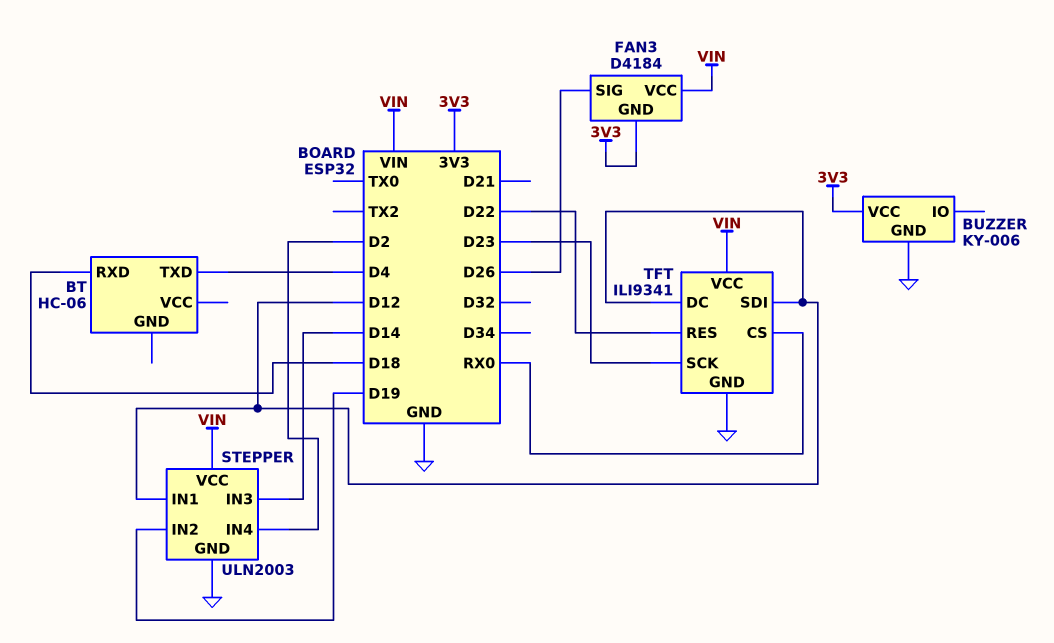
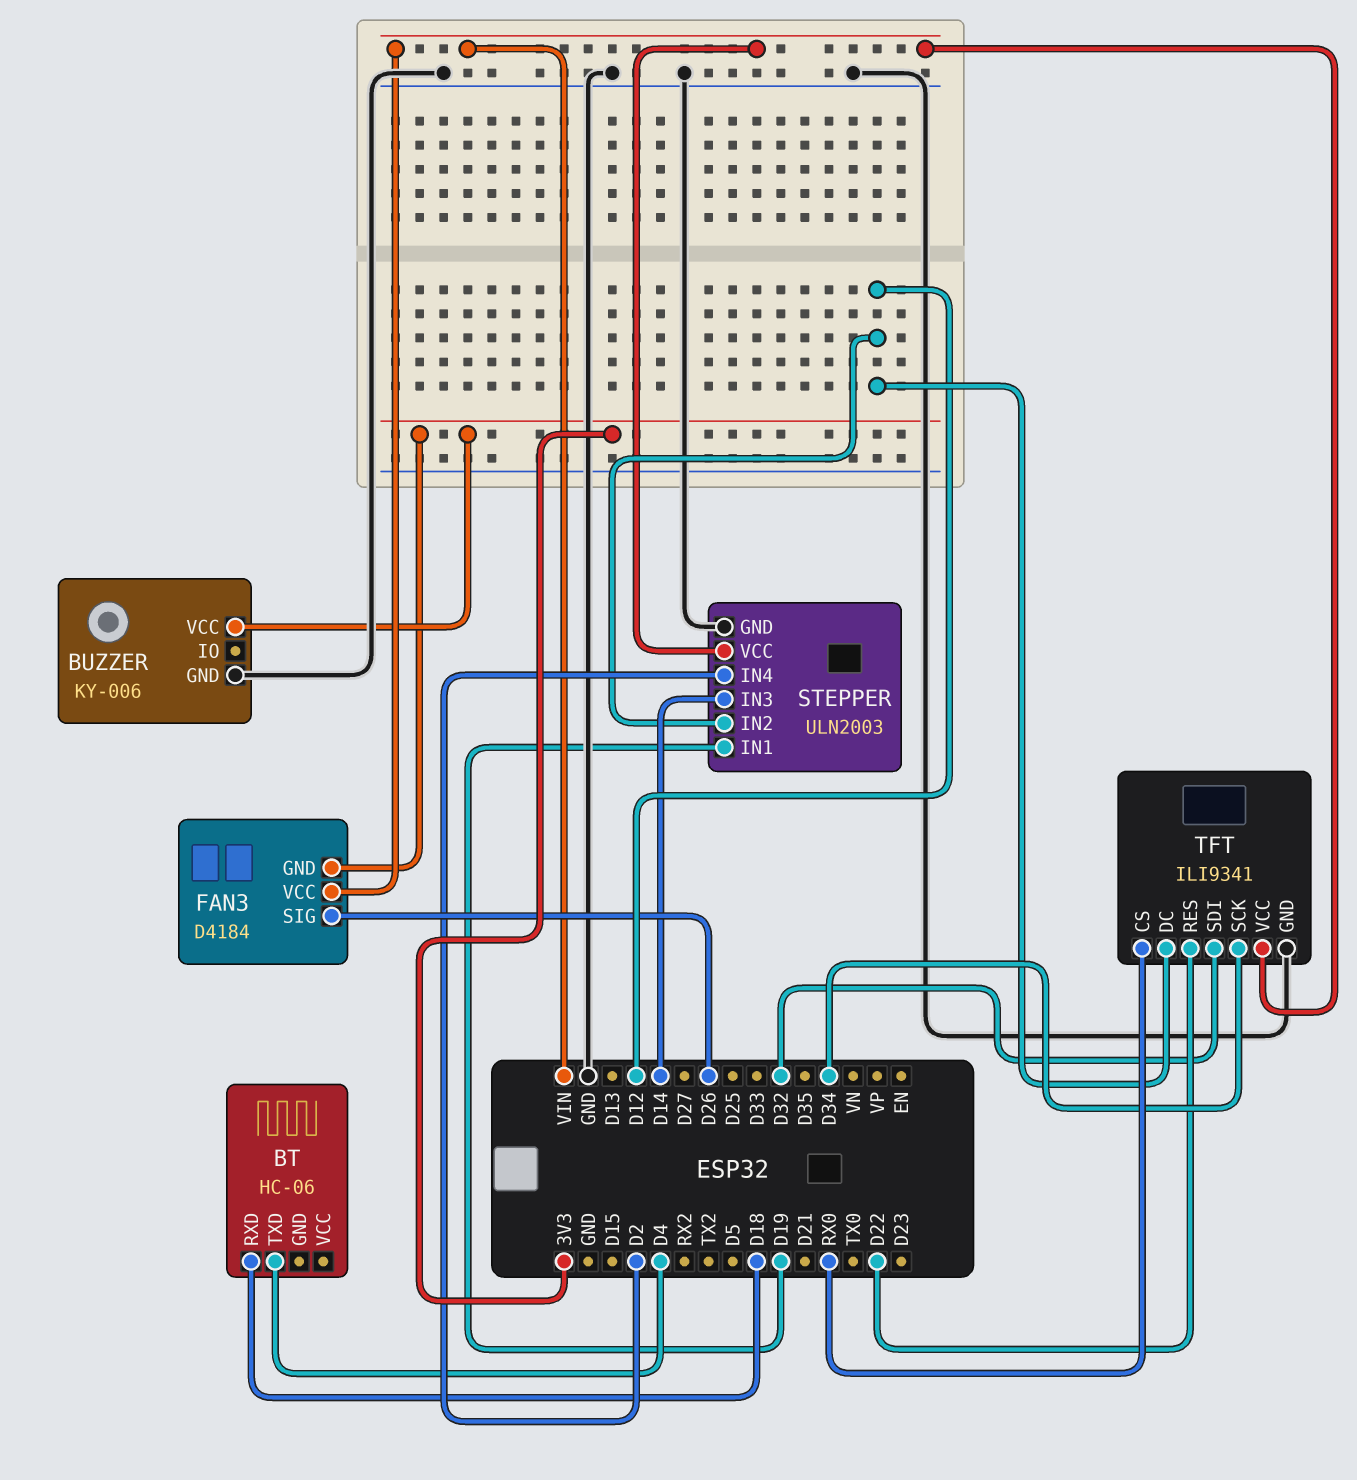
STEPPER pin IN1: D12 -> D19
STEPPER pin IN2: D19 -> D12
TFT pin SCK: D23 -> D34
TFT pin SDI: D12 -> D32

